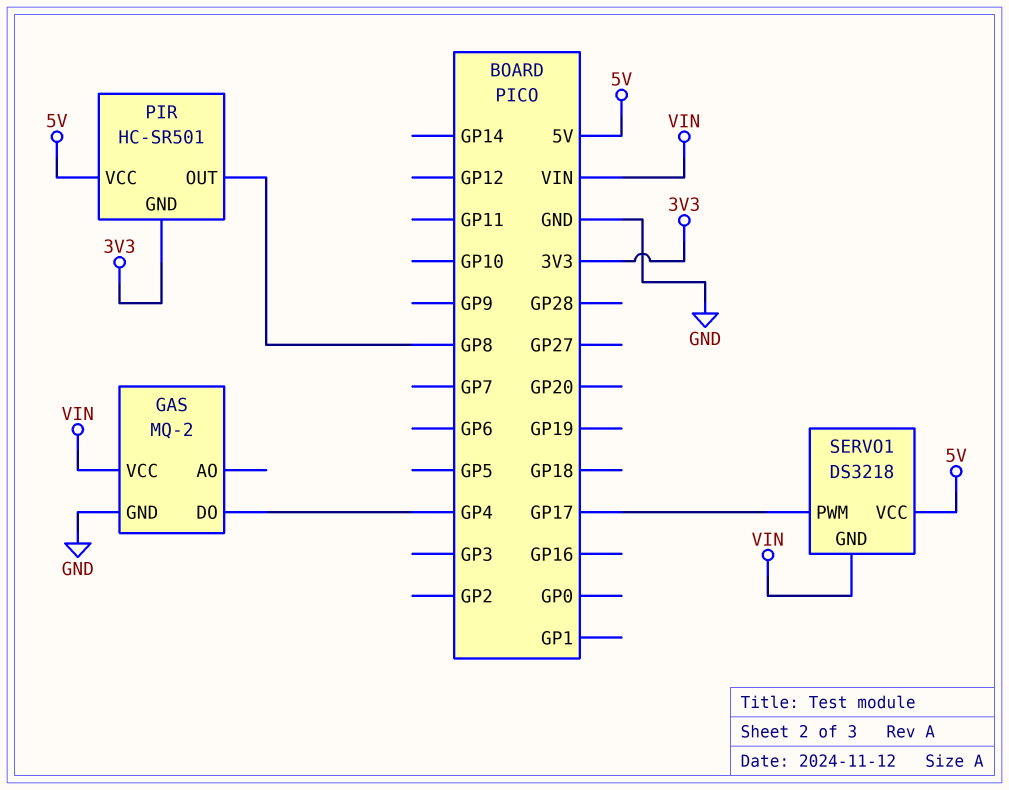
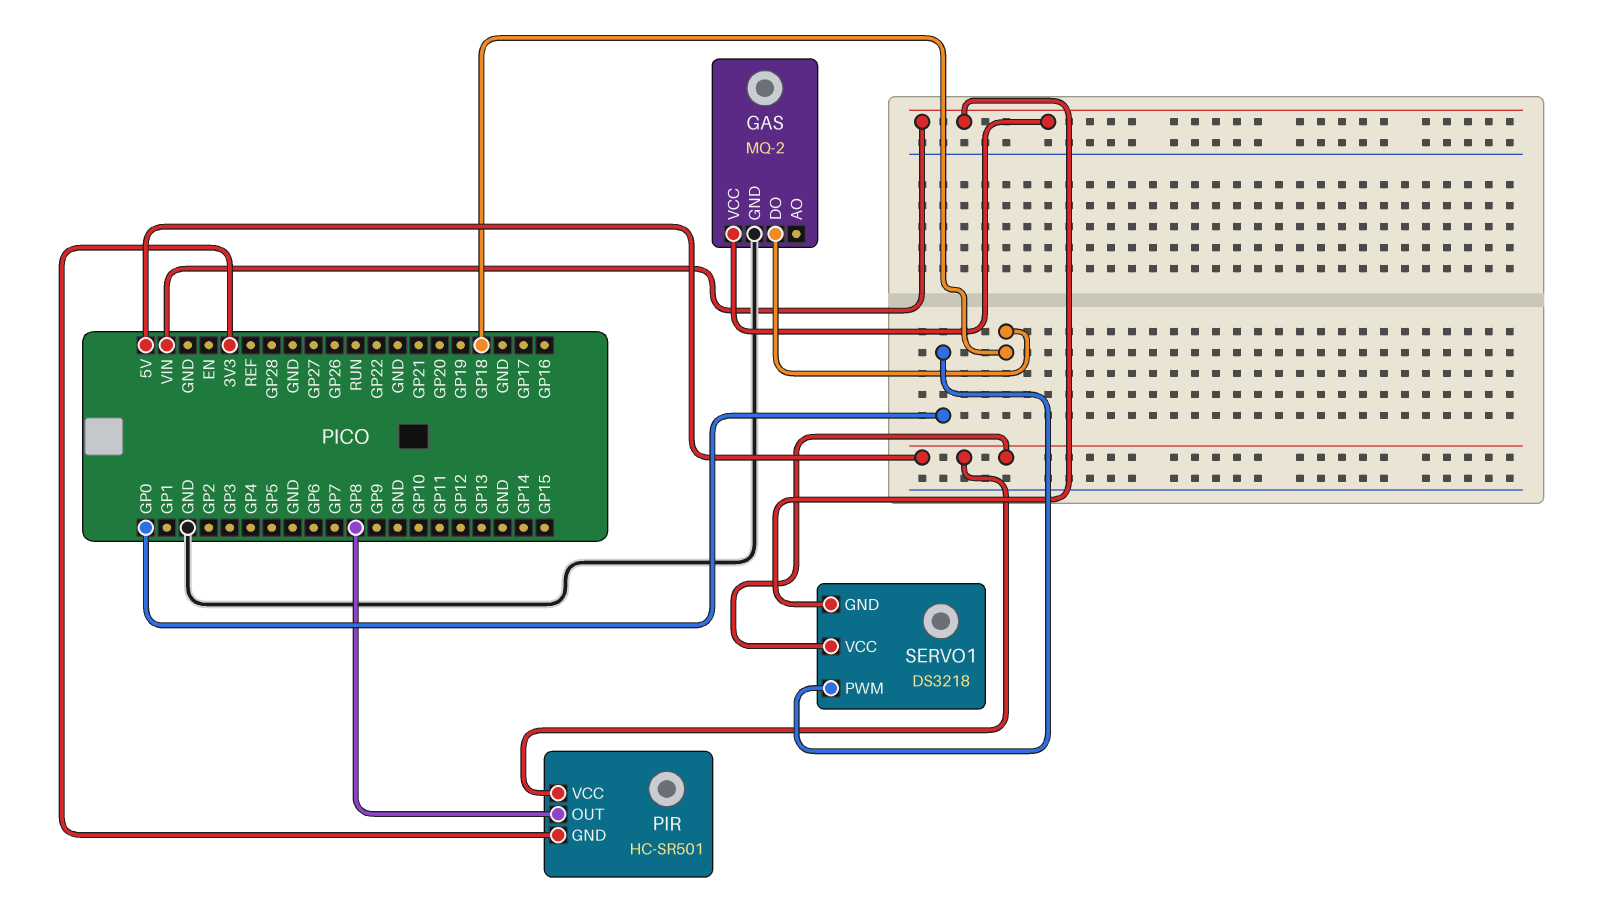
GAS pin DO: GP4 -> GP18
SERVO1 pin PWM: GP17 -> GP0

